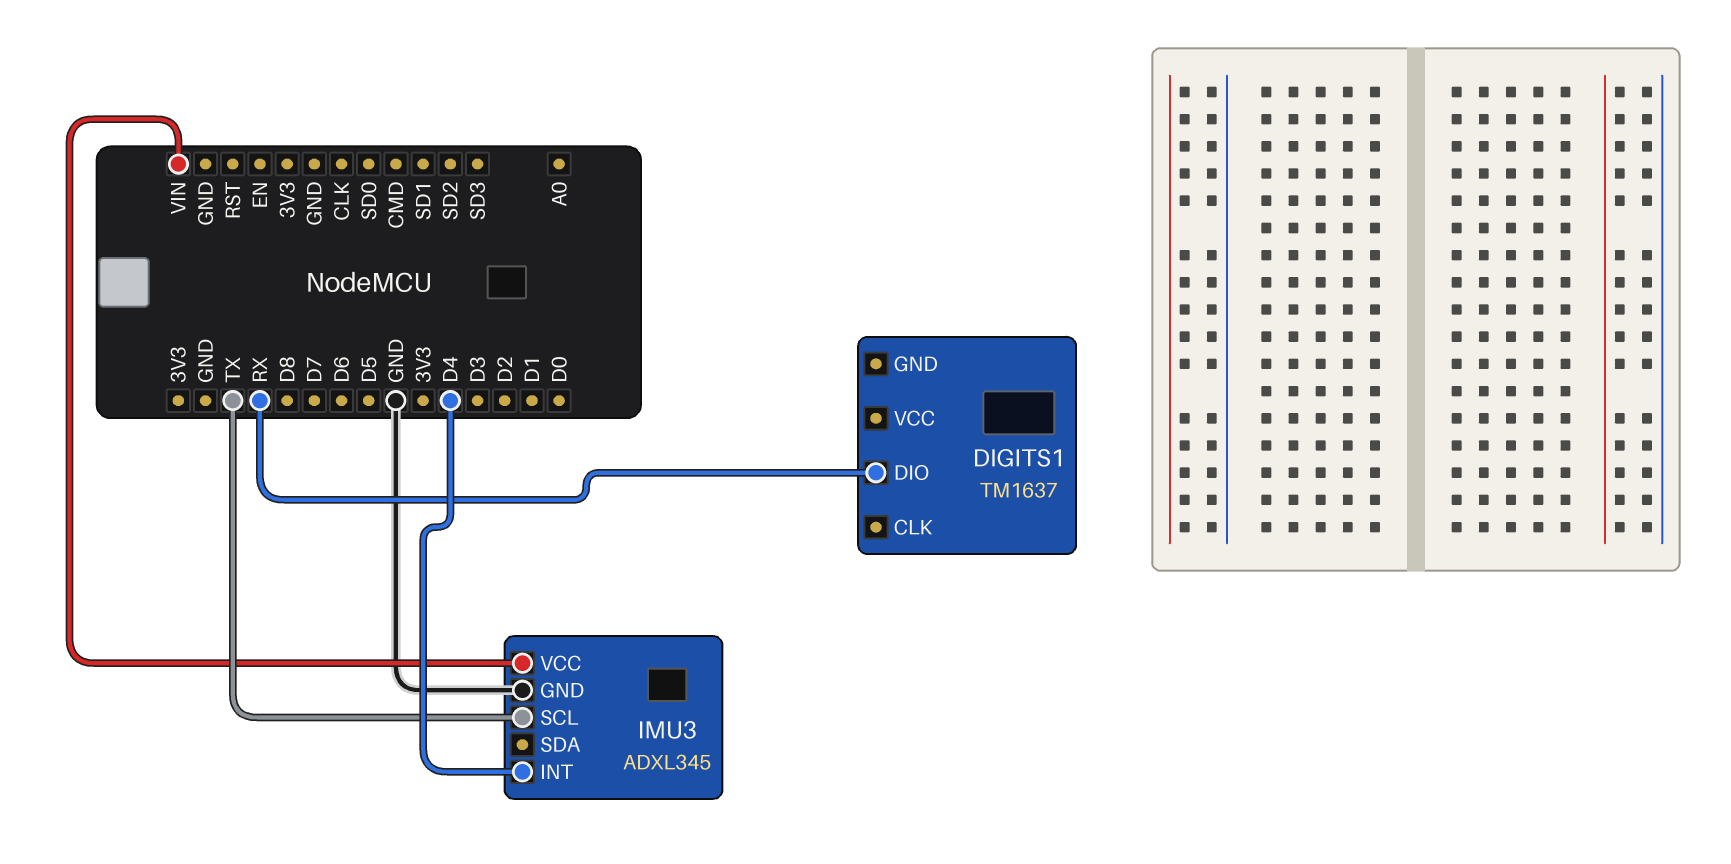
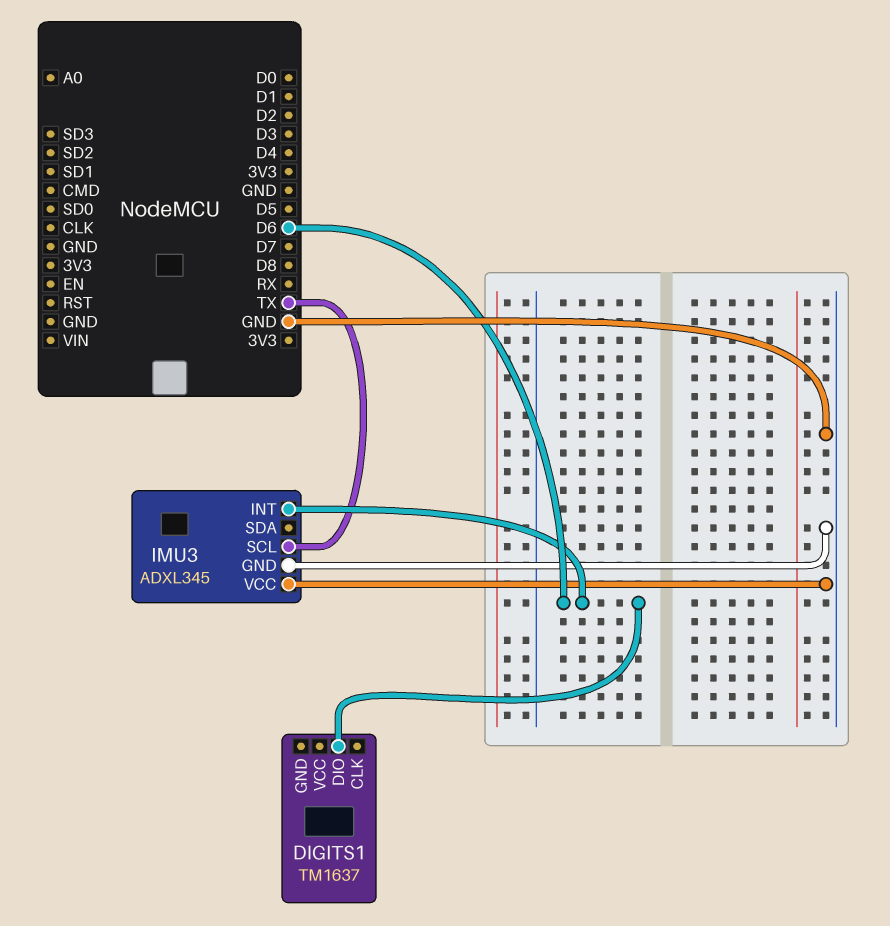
DIGITS1 pin DIO: RX -> D6
IMU3 pin INT: D4 -> D6
IMU3 pin VCC: VIN -> GND

